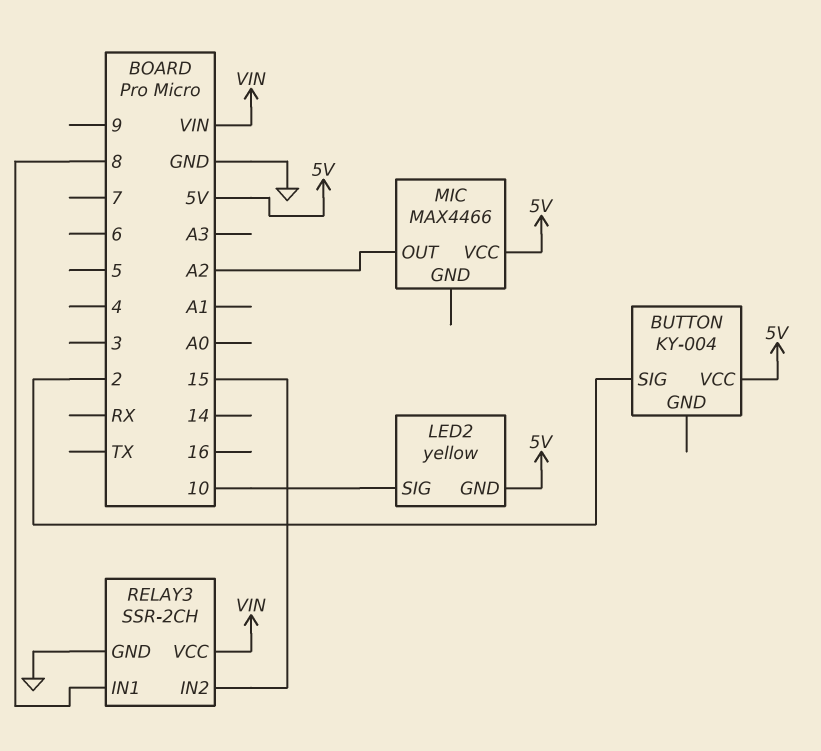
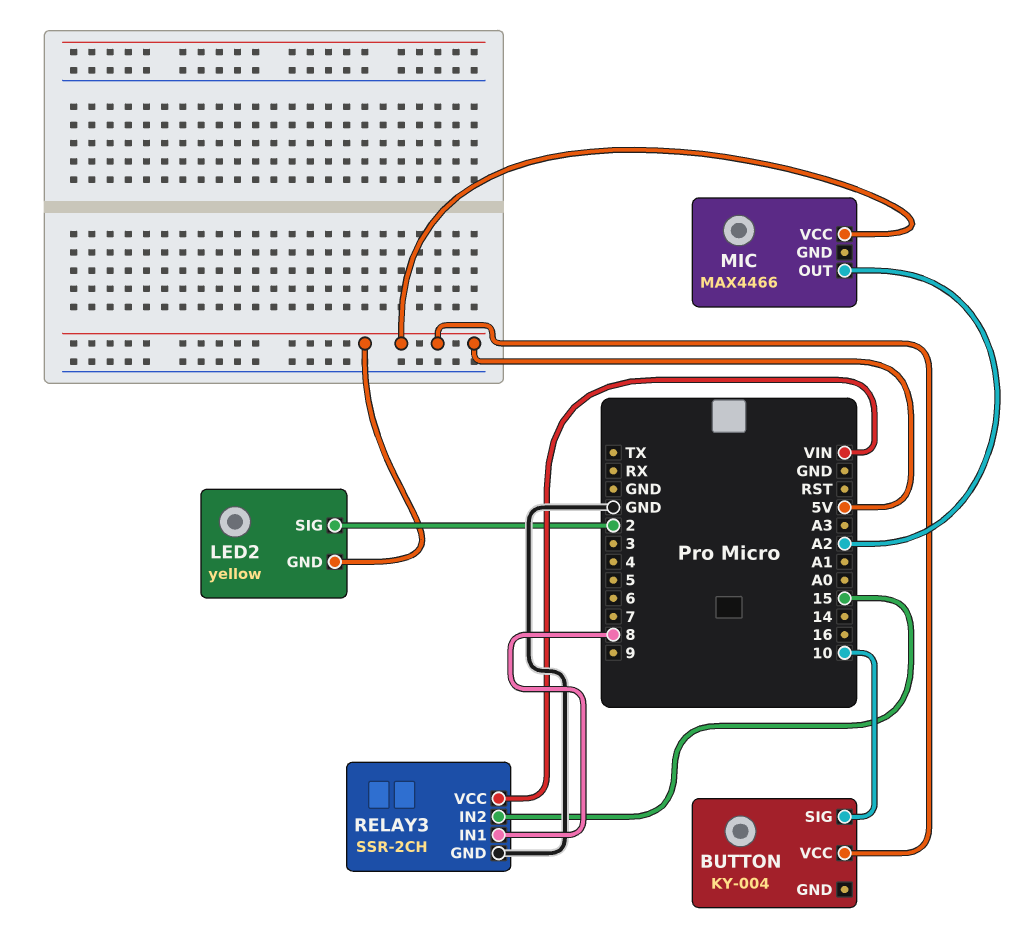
BUTTON pin SIG: 2 -> 10
LED2 pin SIG: 10 -> 2

